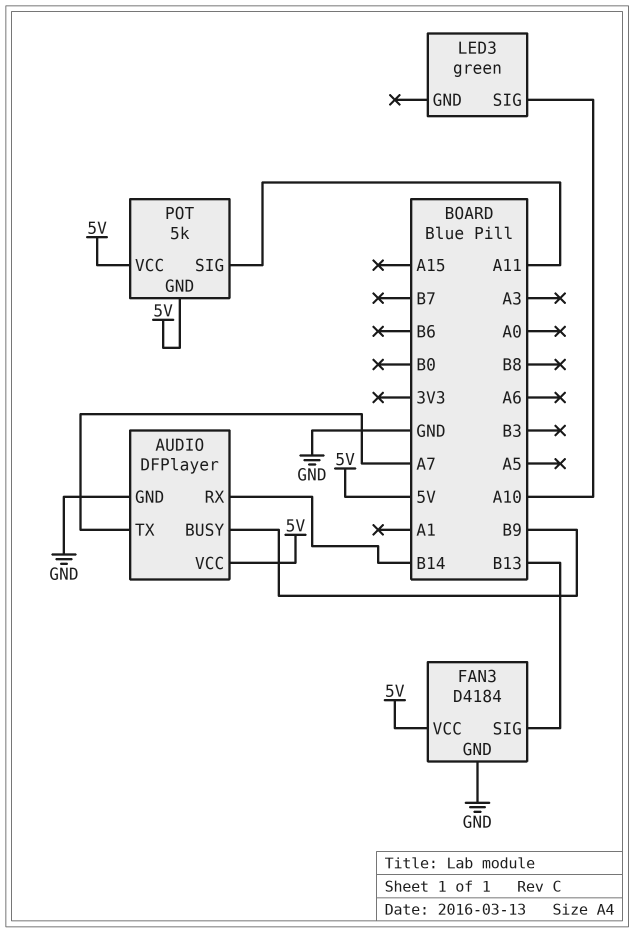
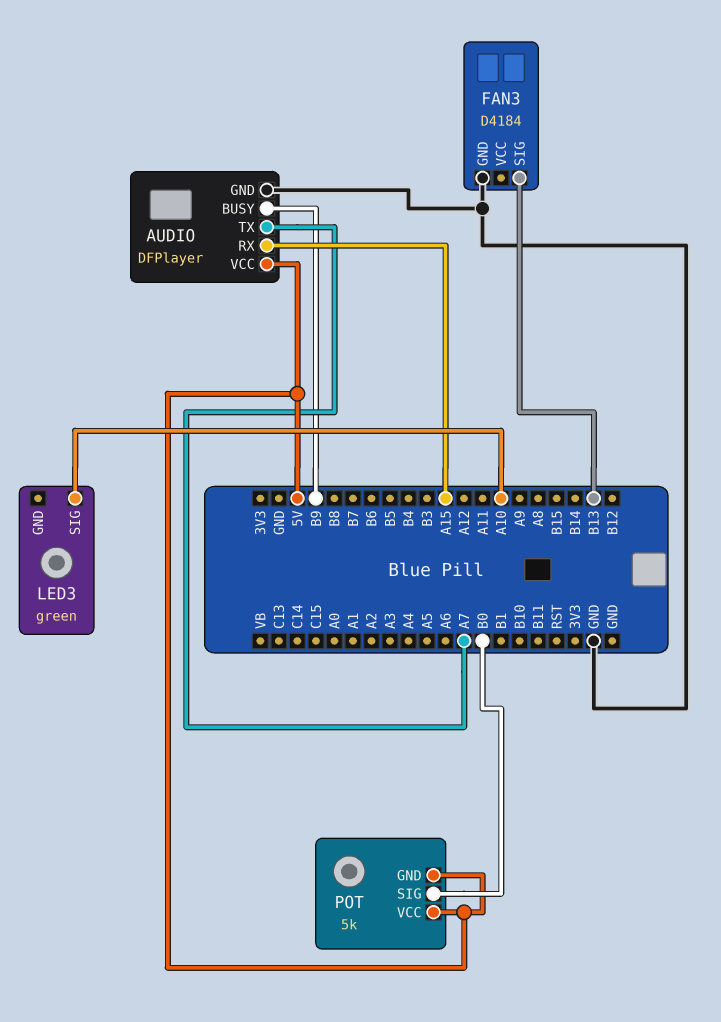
AUDIO pin RX: B14 -> A15
FAN3 pin VCC: 5V -> none
POT pin SIG: A11 -> B0

